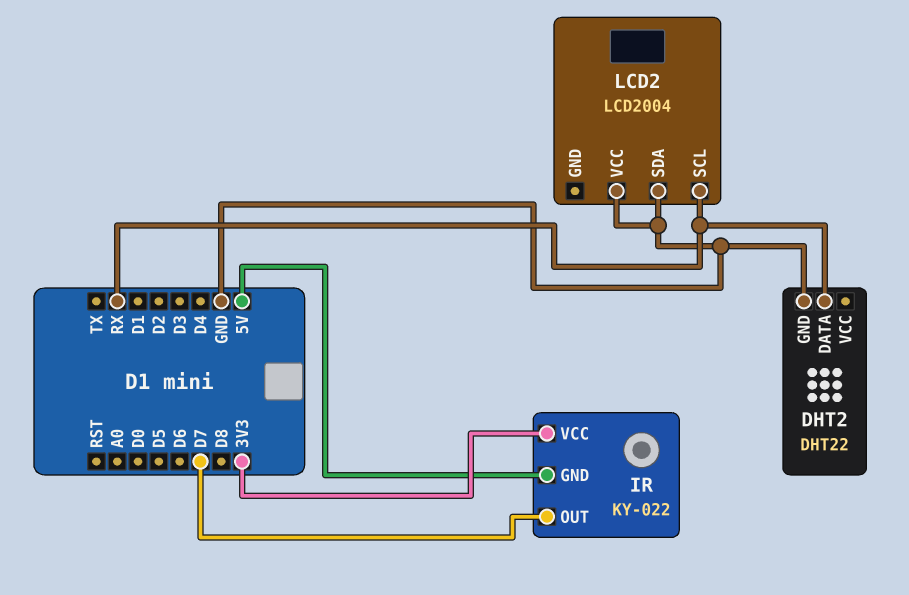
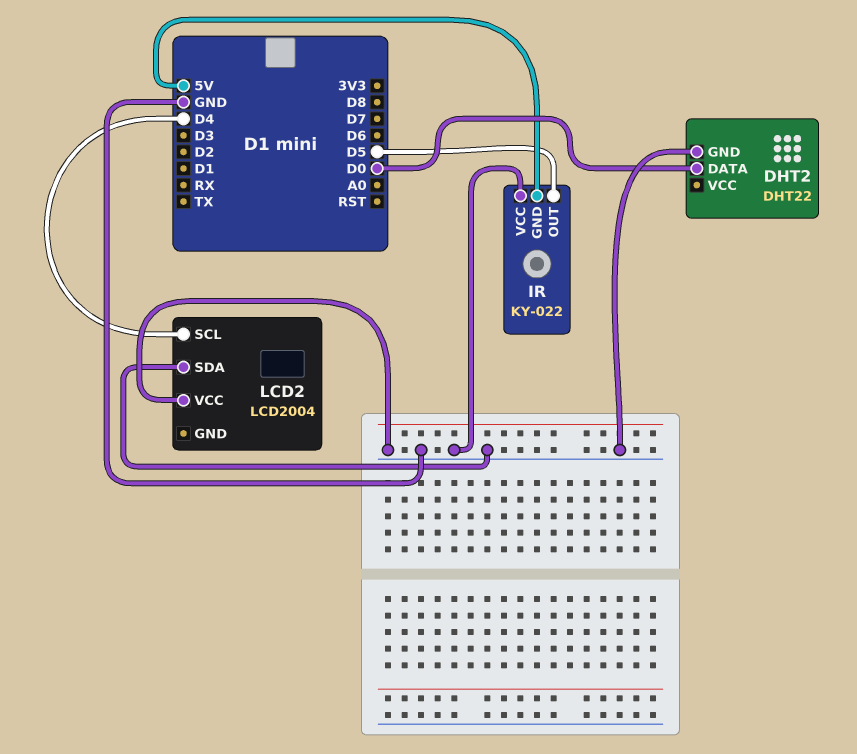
DHT2 pin DATA: RX -> D0
IR pin OUT: D7 -> D5
IR pin VCC: 3V3 -> GND
LCD2 pin SCL: RX -> D4

